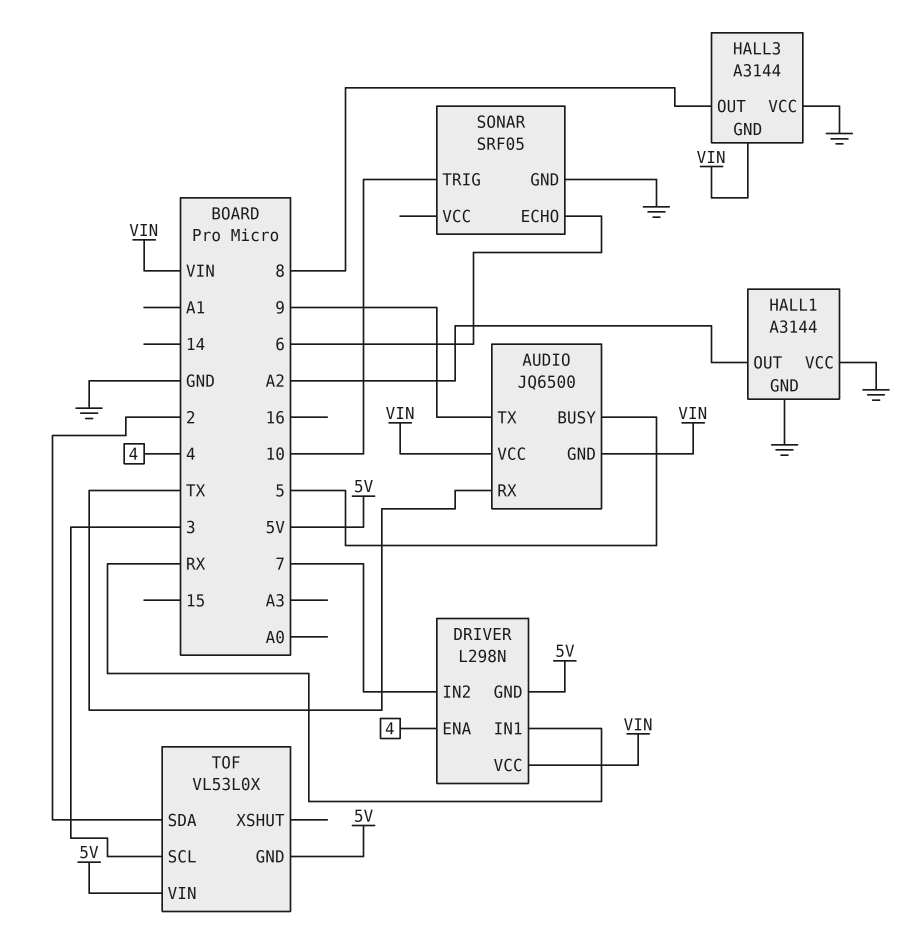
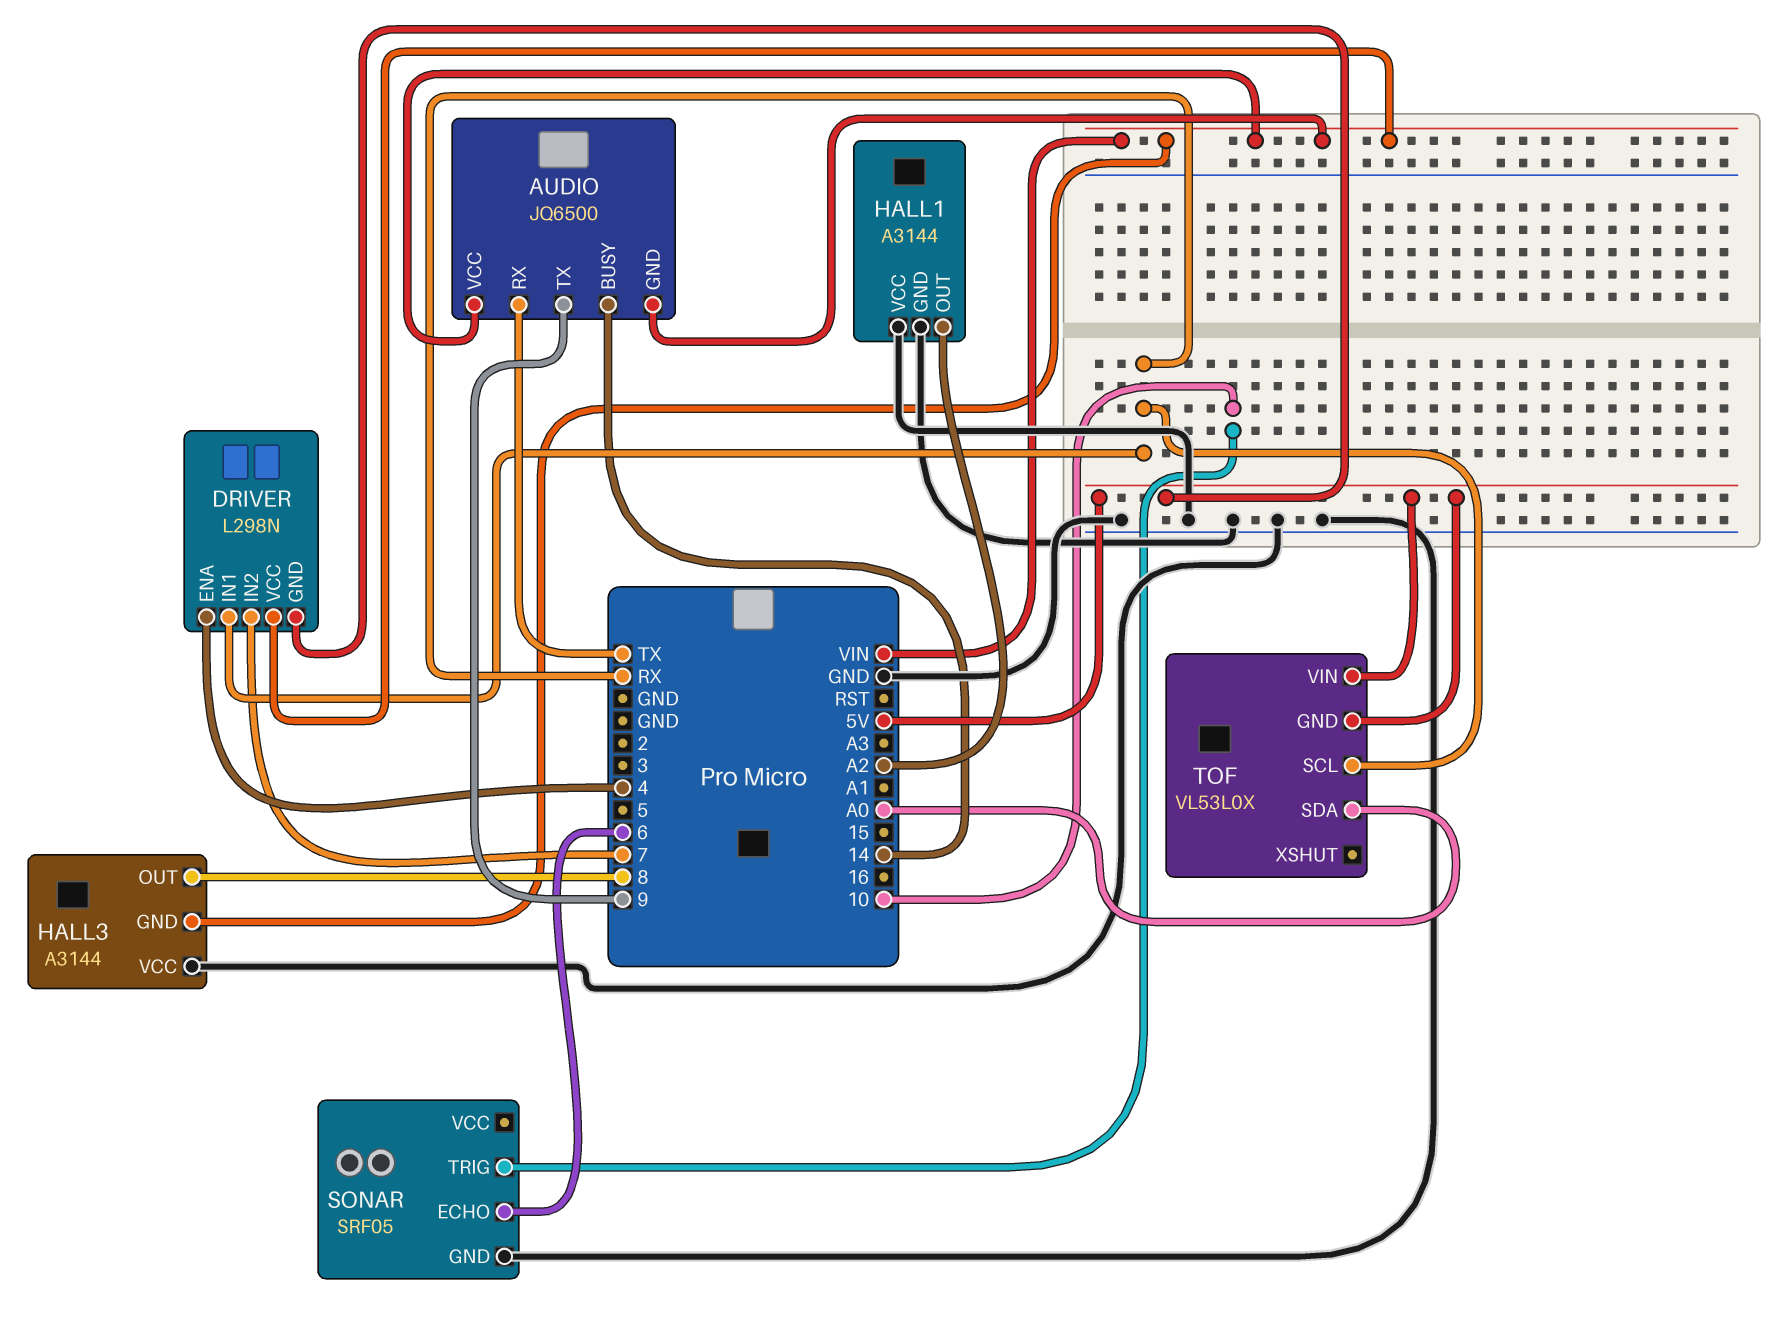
AUDIO pin BUSY: 5 -> 14
TOF pin SCL: 3 -> RX
TOF pin SDA: 2 -> A0

